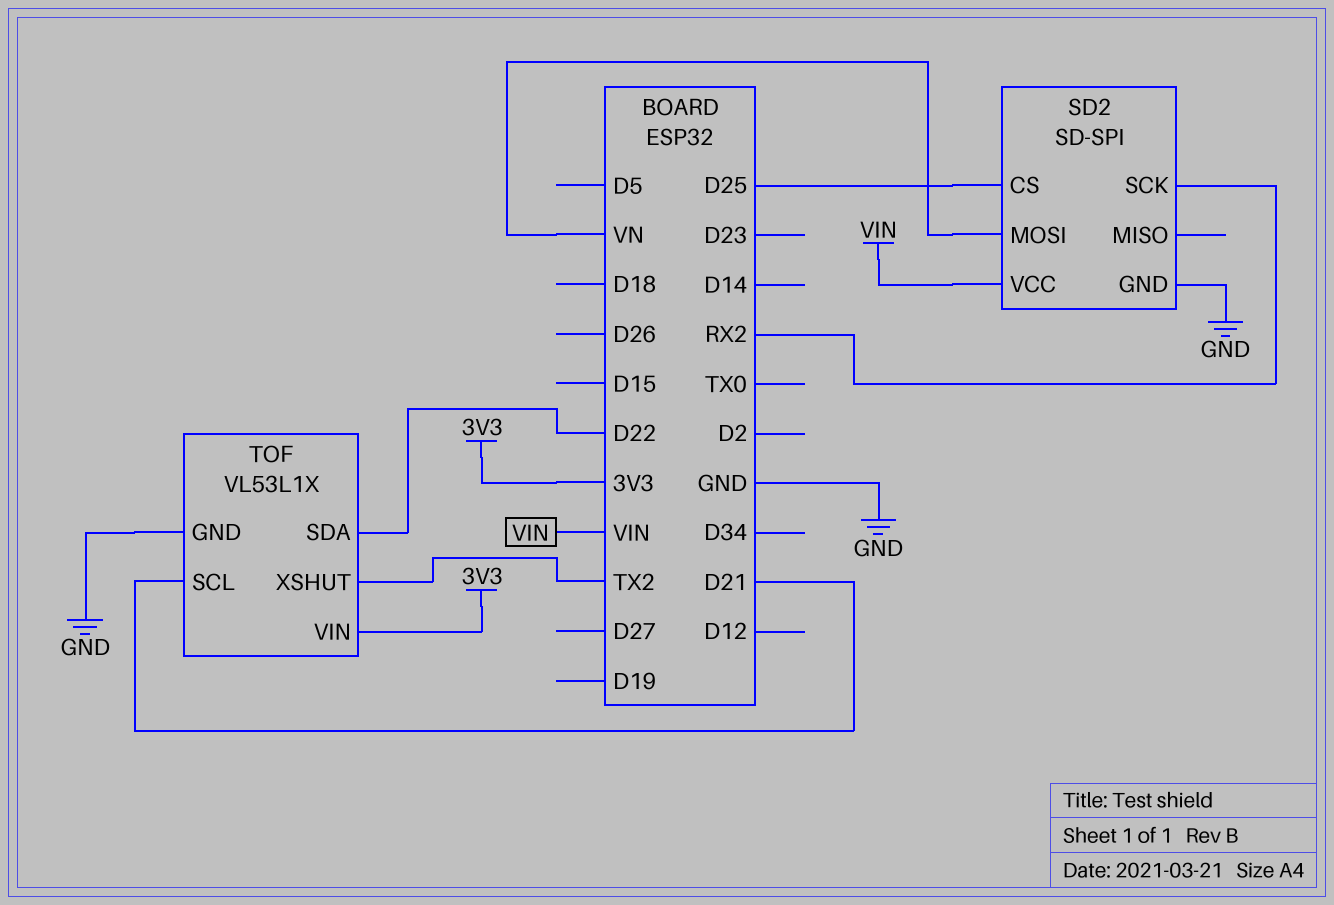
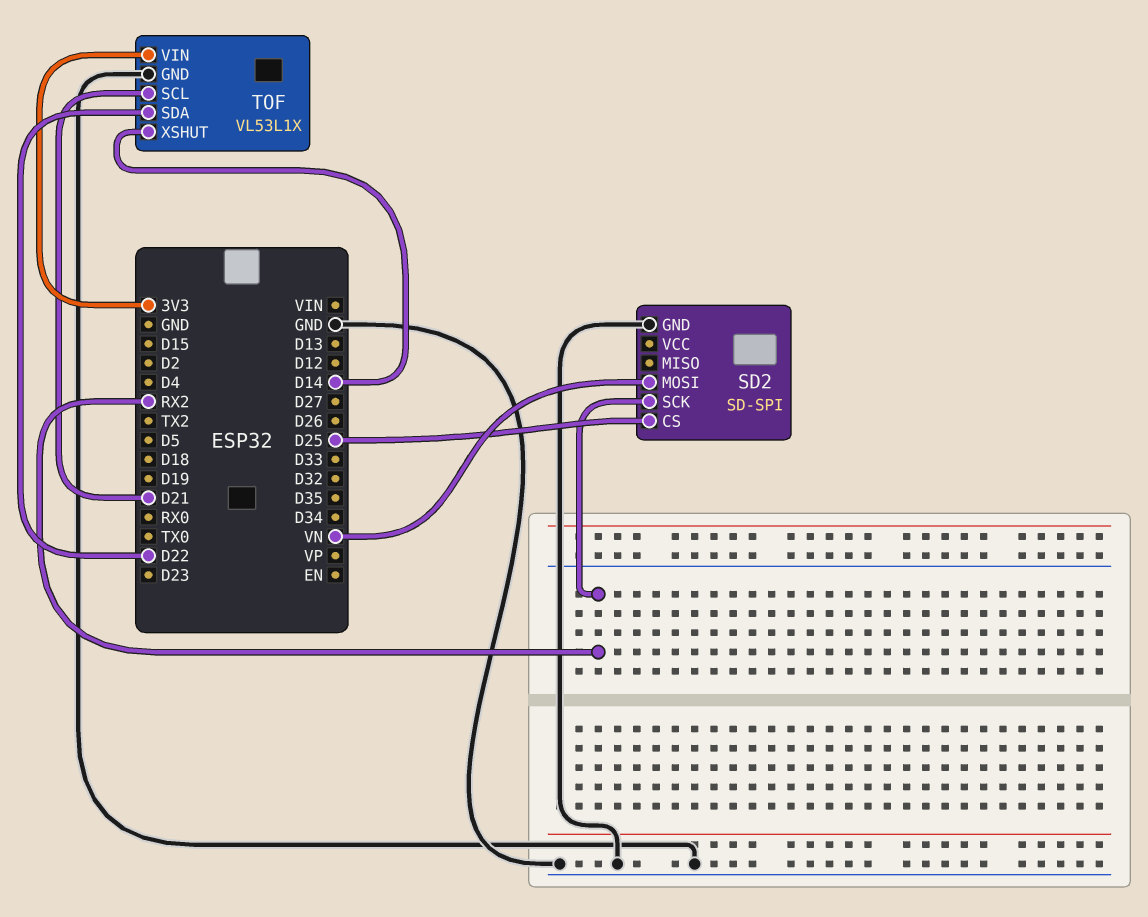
SD2 pin VCC: VIN -> none
TOF pin XSHUT: TX2 -> D14

